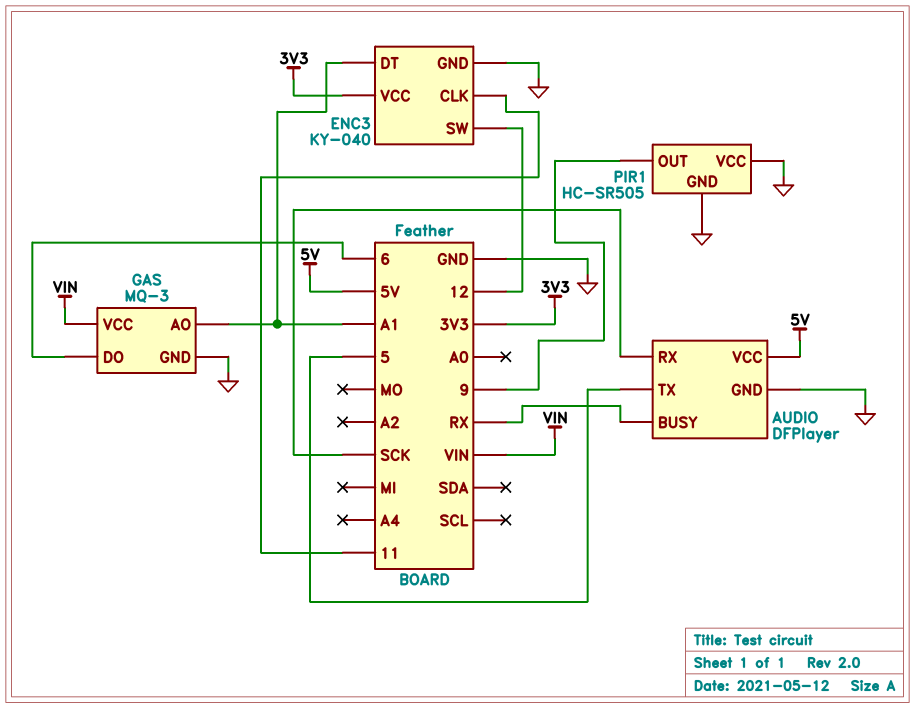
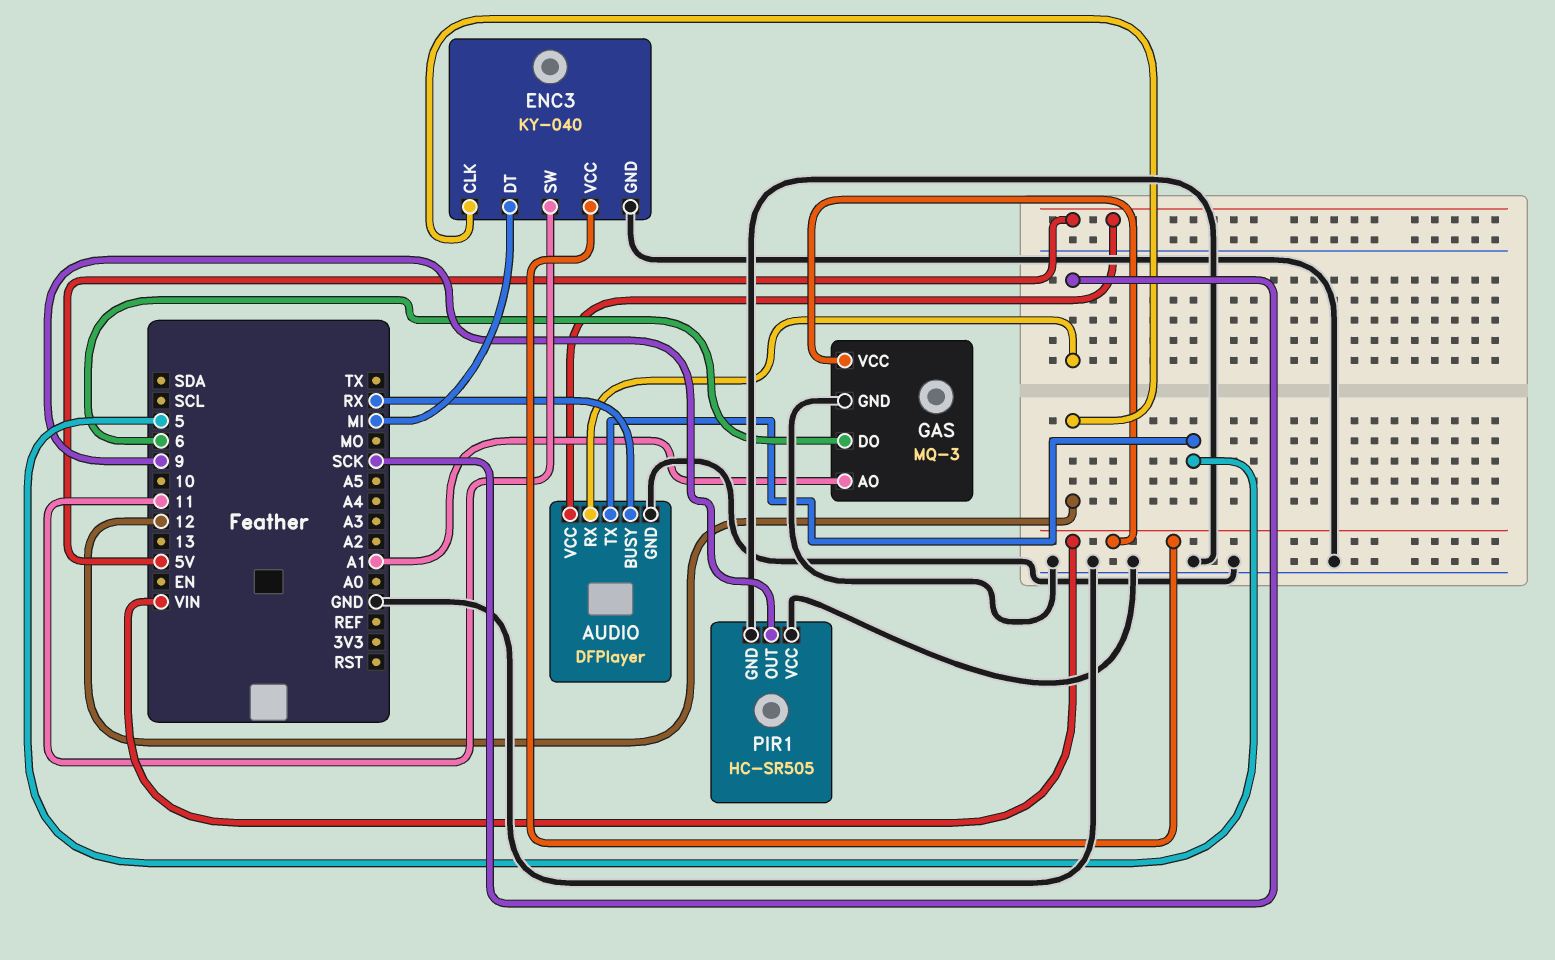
ENC3 pin CLK: 11 -> 12
ENC3 pin DT: A1 -> MI
ENC3 pin SW: 12 -> 11
ENC3 pin VCC: 3V3 -> VIN

